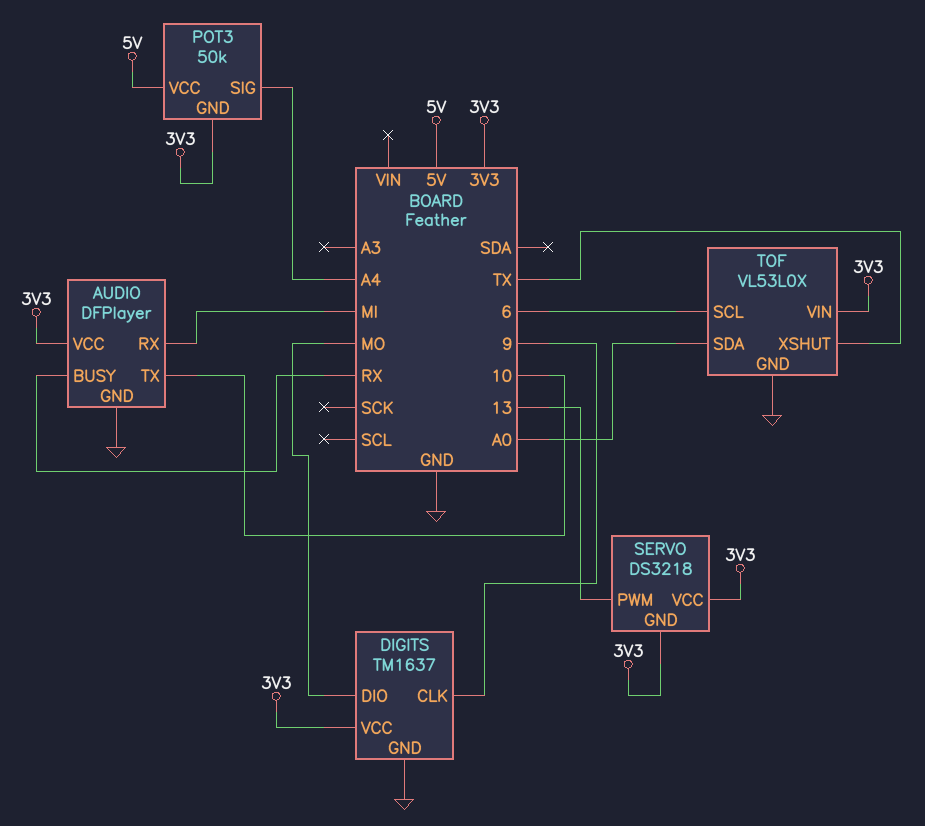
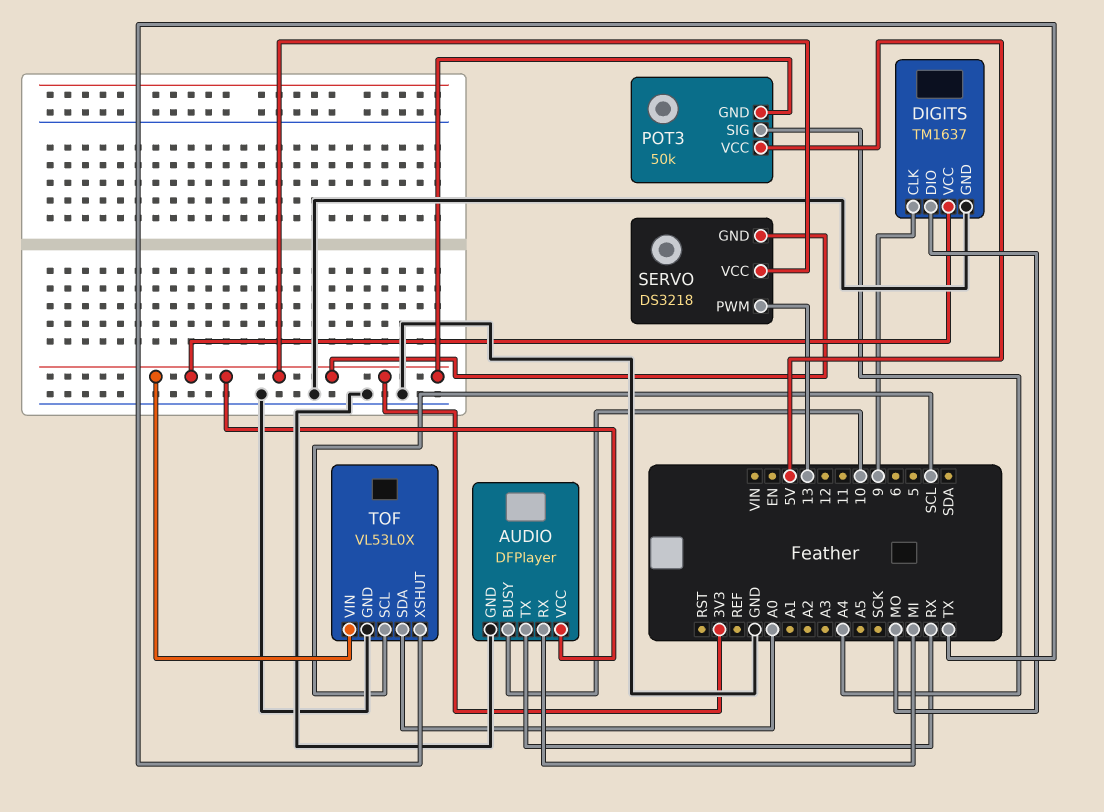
AUDIO pin BUSY: RX -> 10
AUDIO pin TX: 10 -> RX
TOF pin SCL: 6 -> SCL

